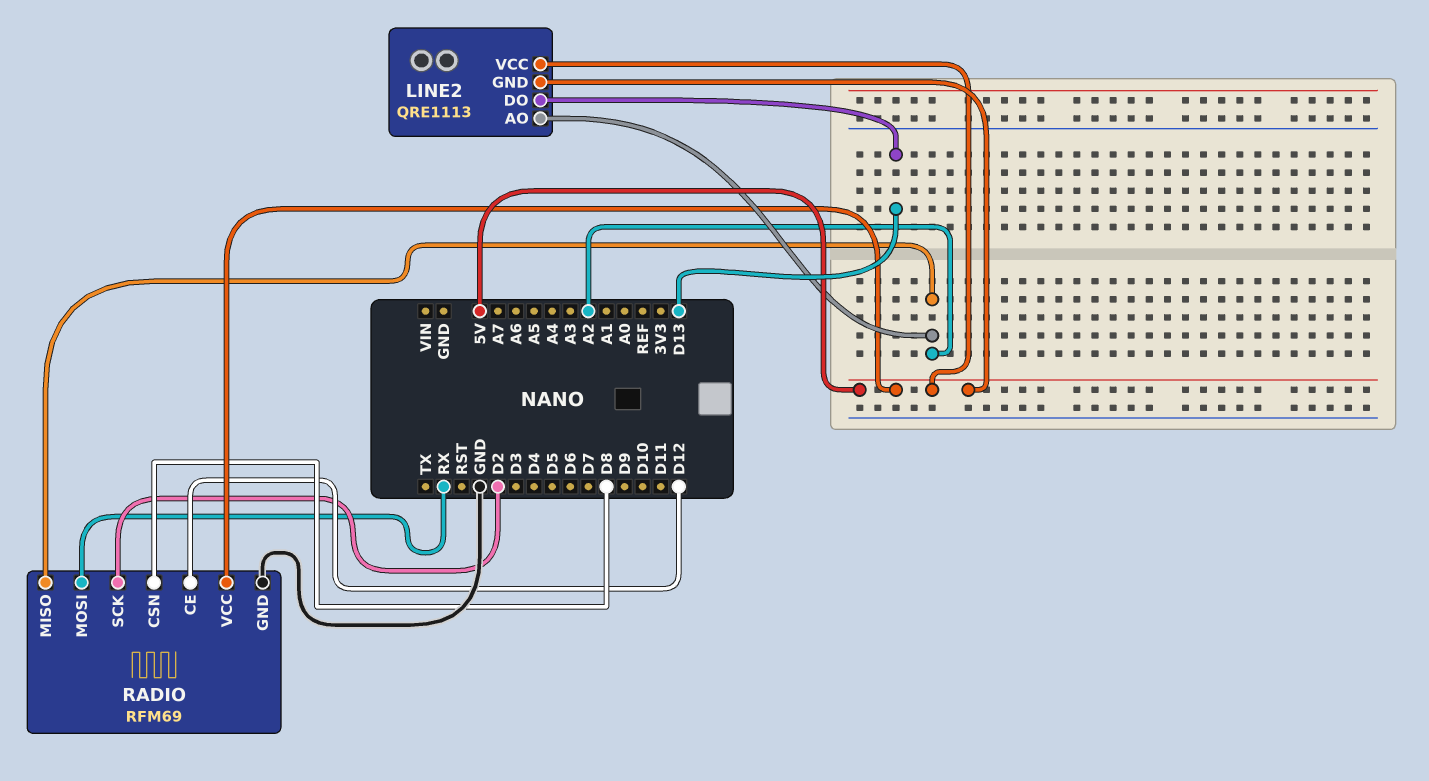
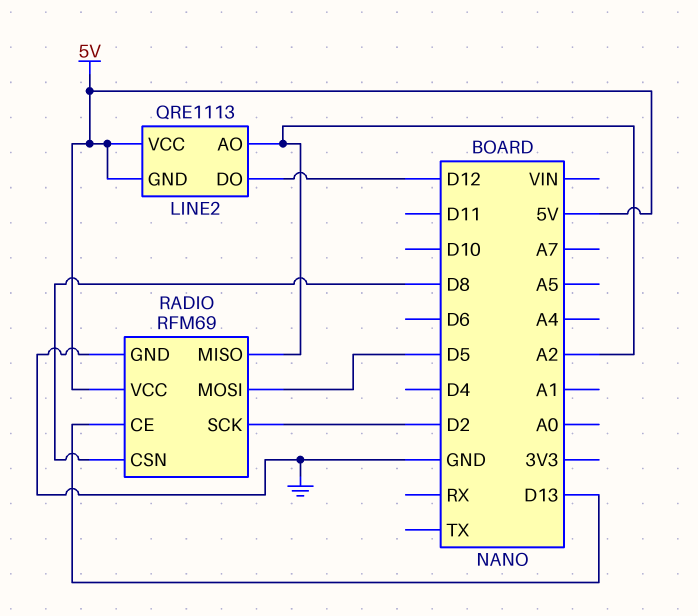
LINE2 pin DO: D13 -> D12
RADIO pin CE: D12 -> D13
RADIO pin MOSI: RX -> D5

